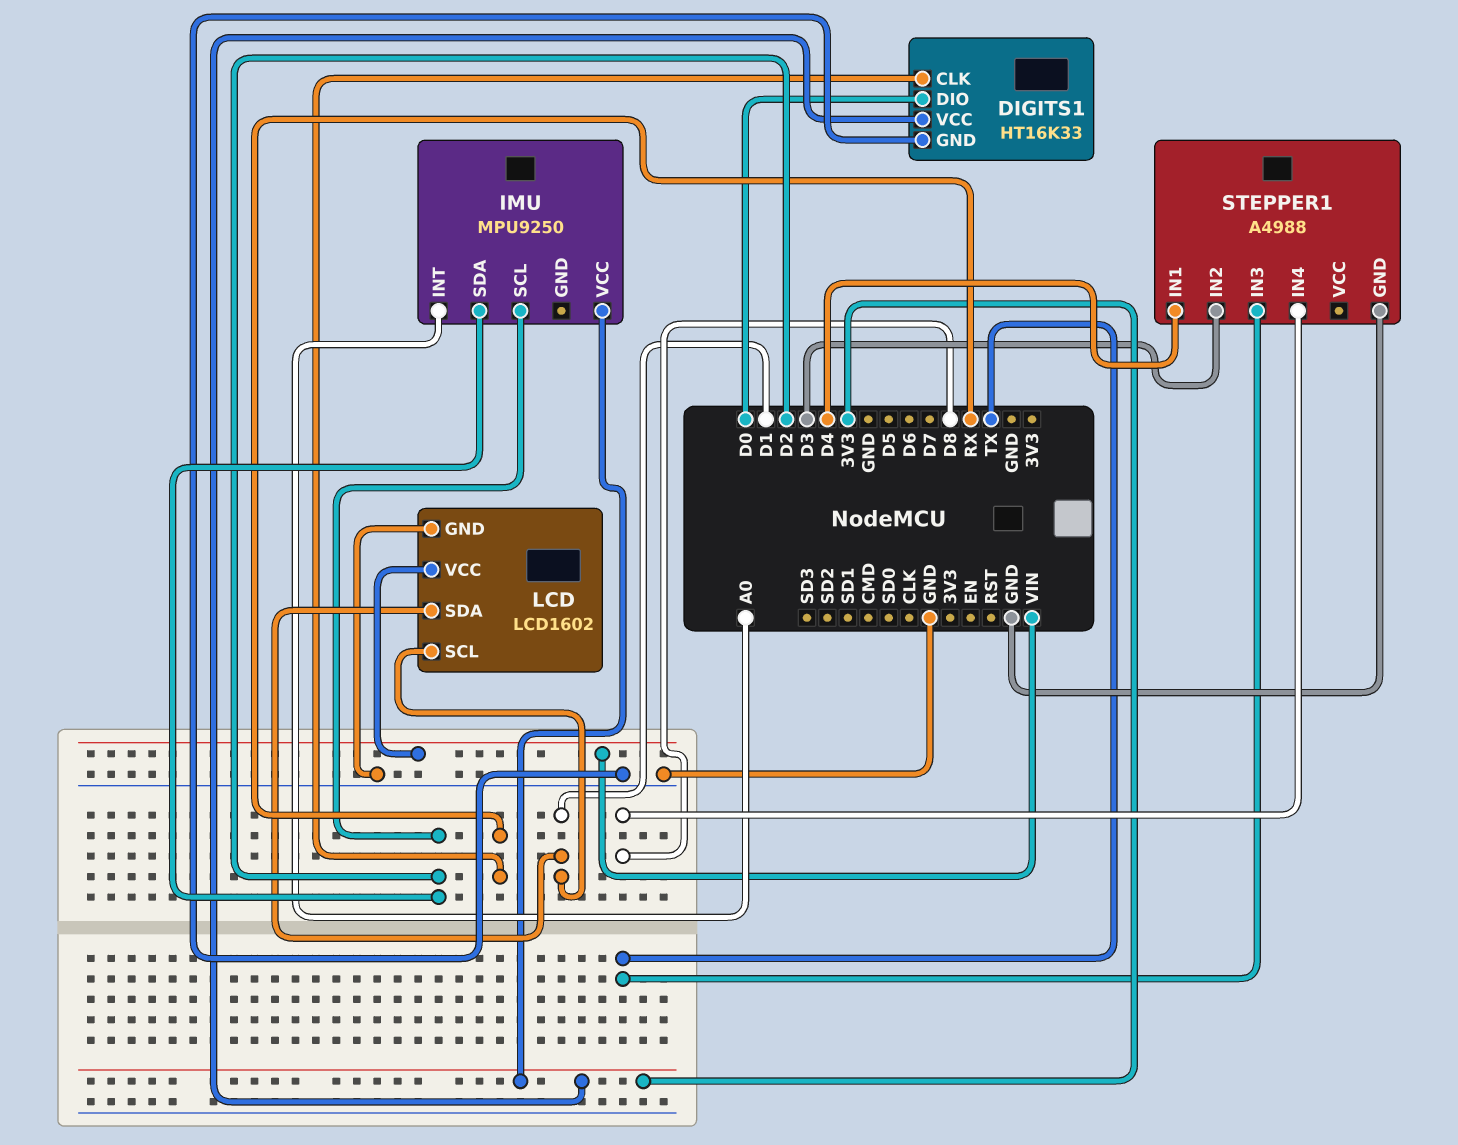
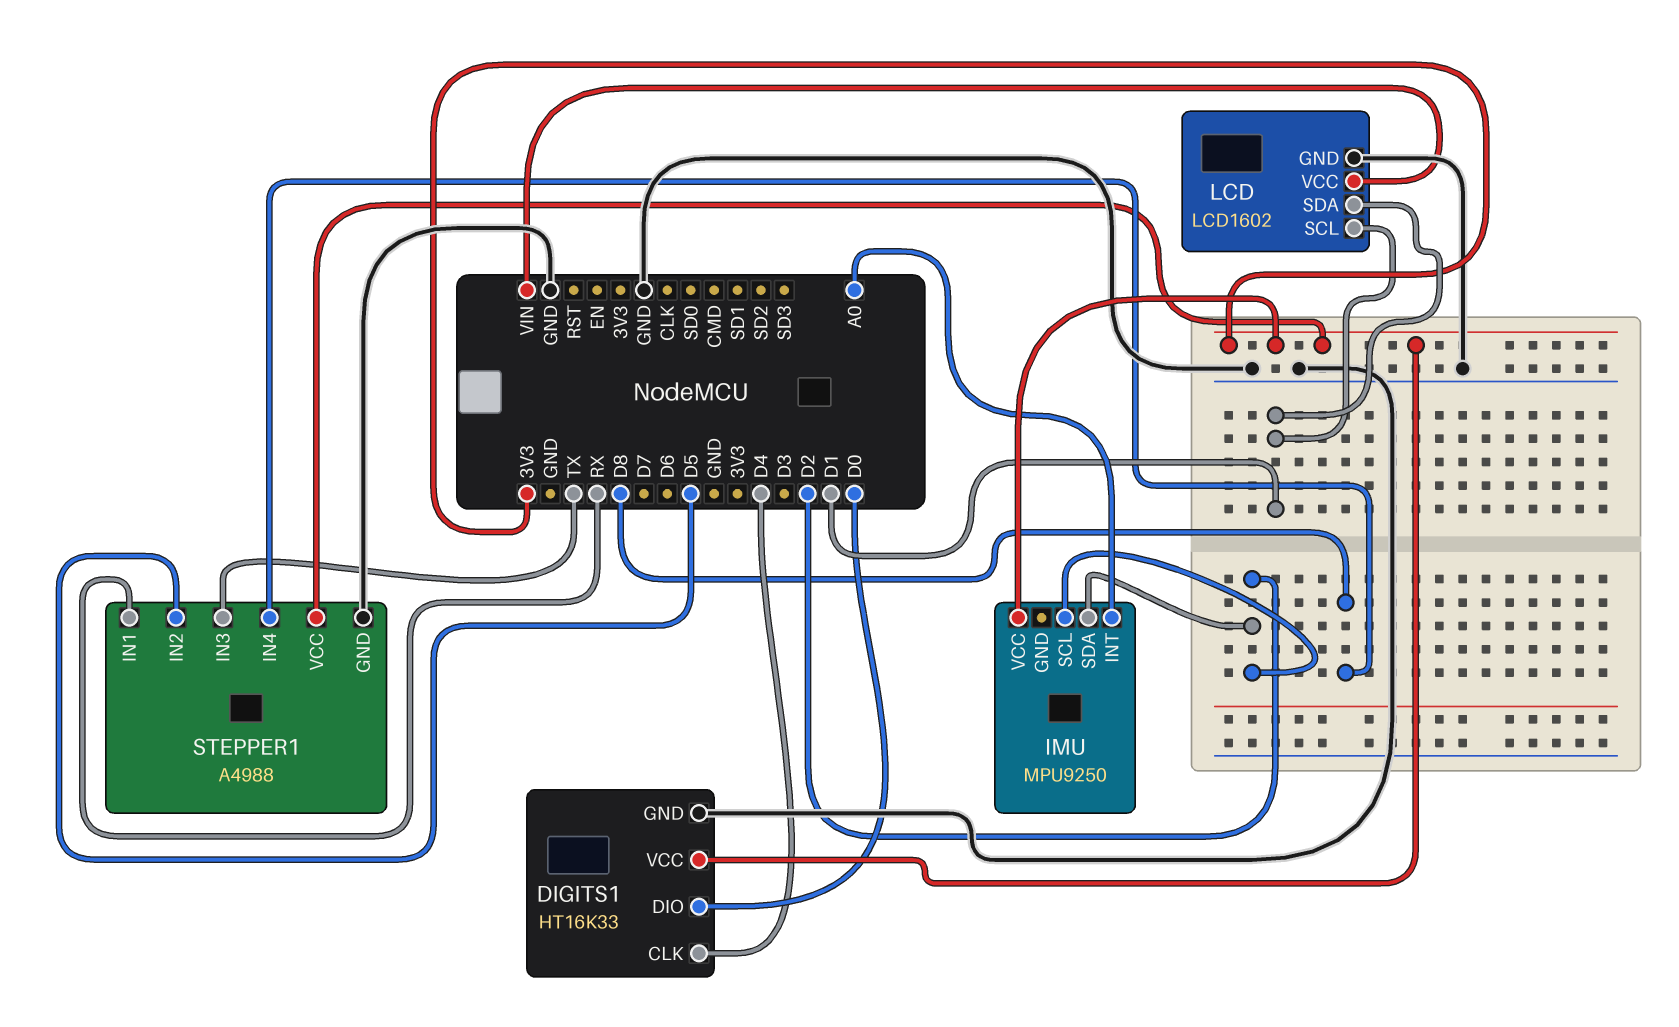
DIGITS1 pin CLK: RX -> D4
STEPPER1 pin IN1: D4 -> RX
STEPPER1 pin IN2: D3 -> D5
STEPPER1 pin VCC: none -> 3V3

